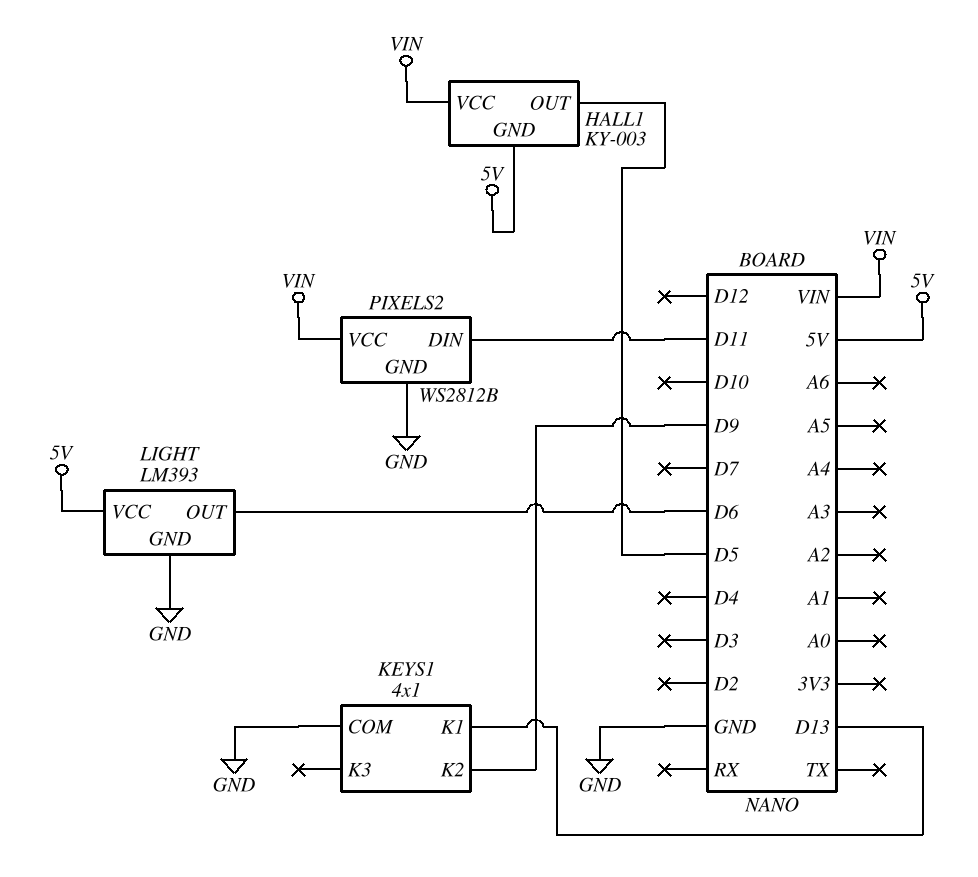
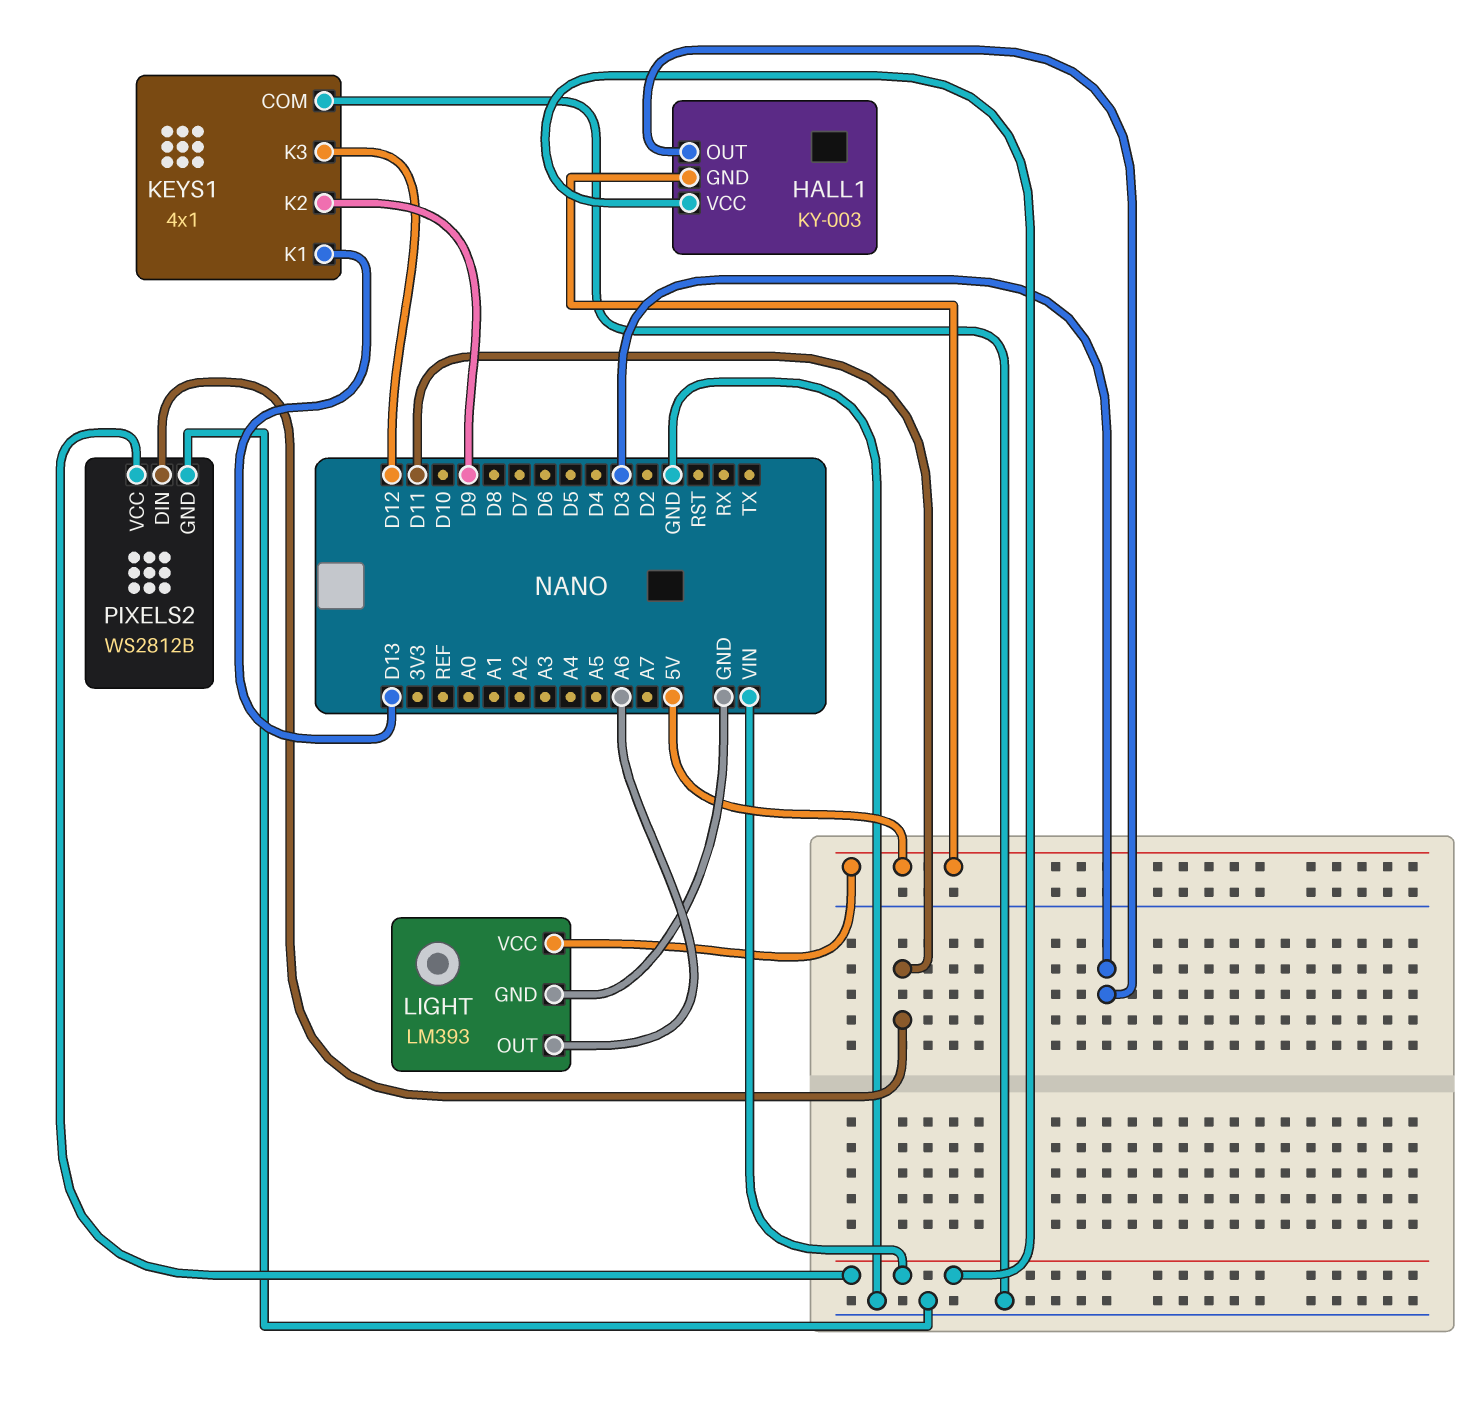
HALL1 pin OUT: D5 -> D3
KEYS1 pin K3: none -> D12
LIGHT pin OUT: D6 -> A6

